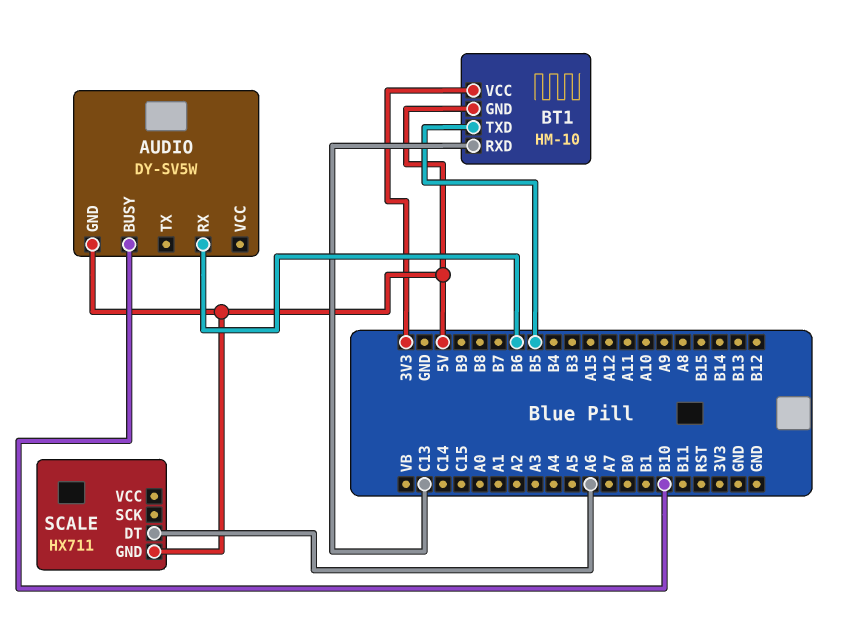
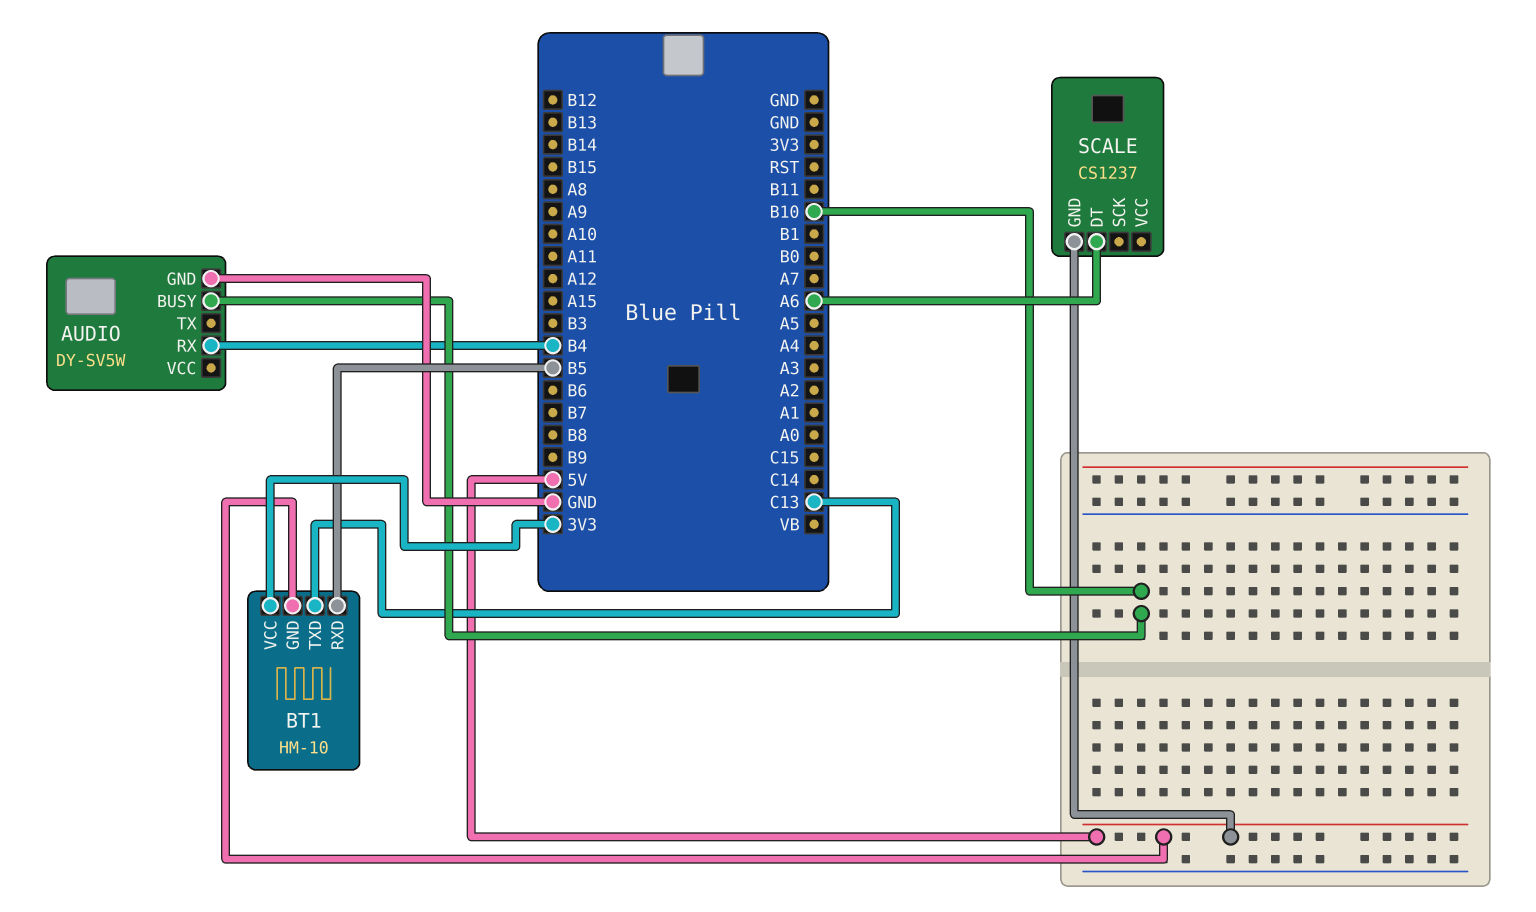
AUDIO pin GND: 5V -> GND
AUDIO pin RX: B6 -> B4
BT1 pin RXD: C13 -> B5
BT1 pin TXD: B5 -> C13
SCALE: HX711 -> CS1237

